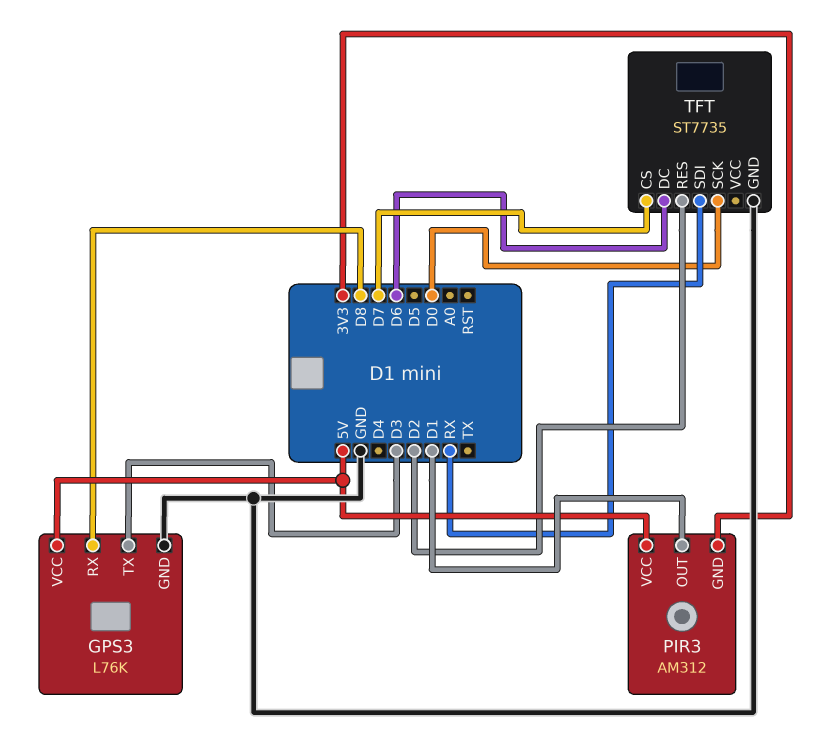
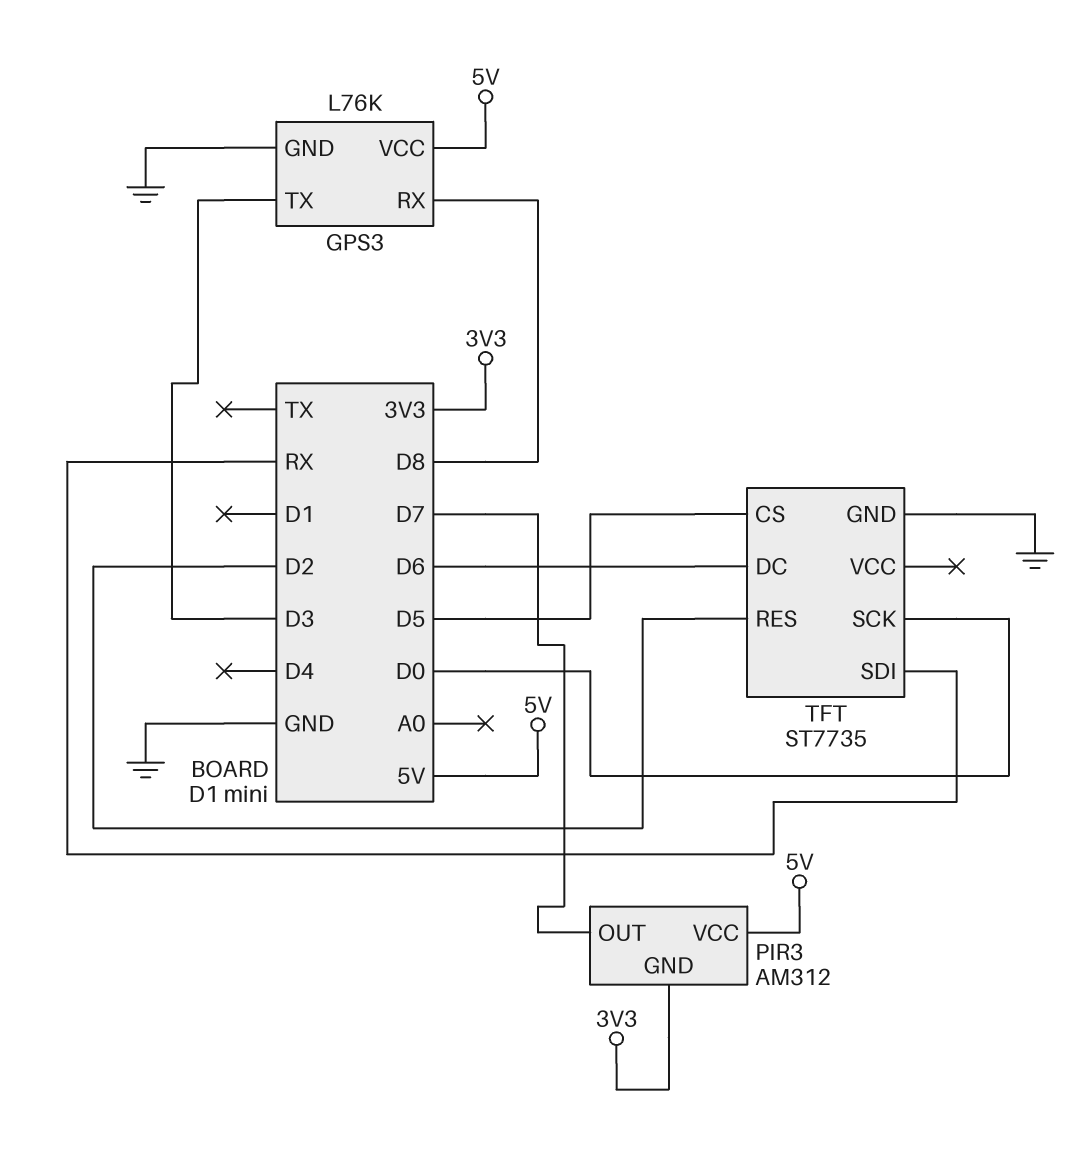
PIR3 pin OUT: D1 -> D7
TFT pin CS: D7 -> D5

